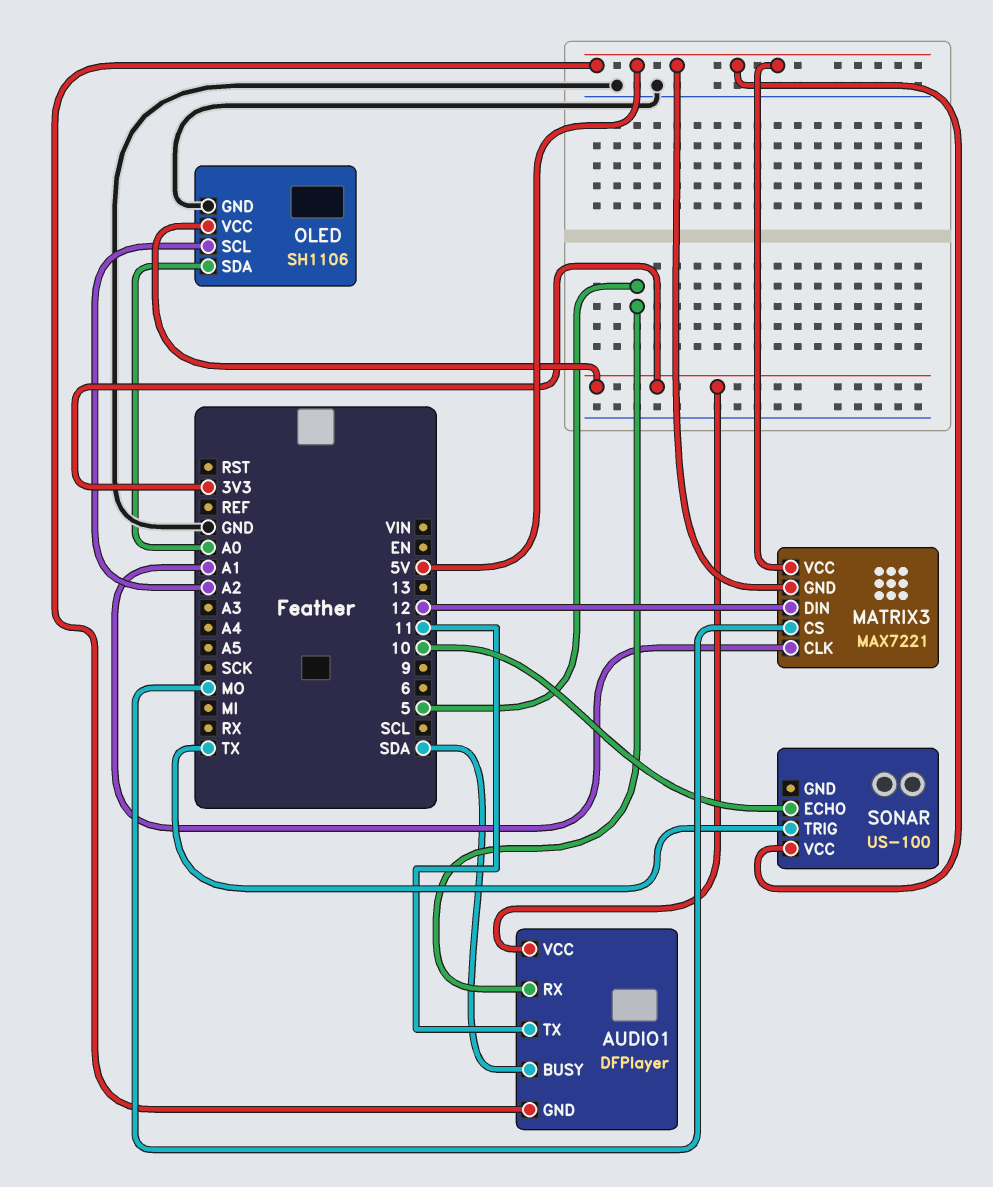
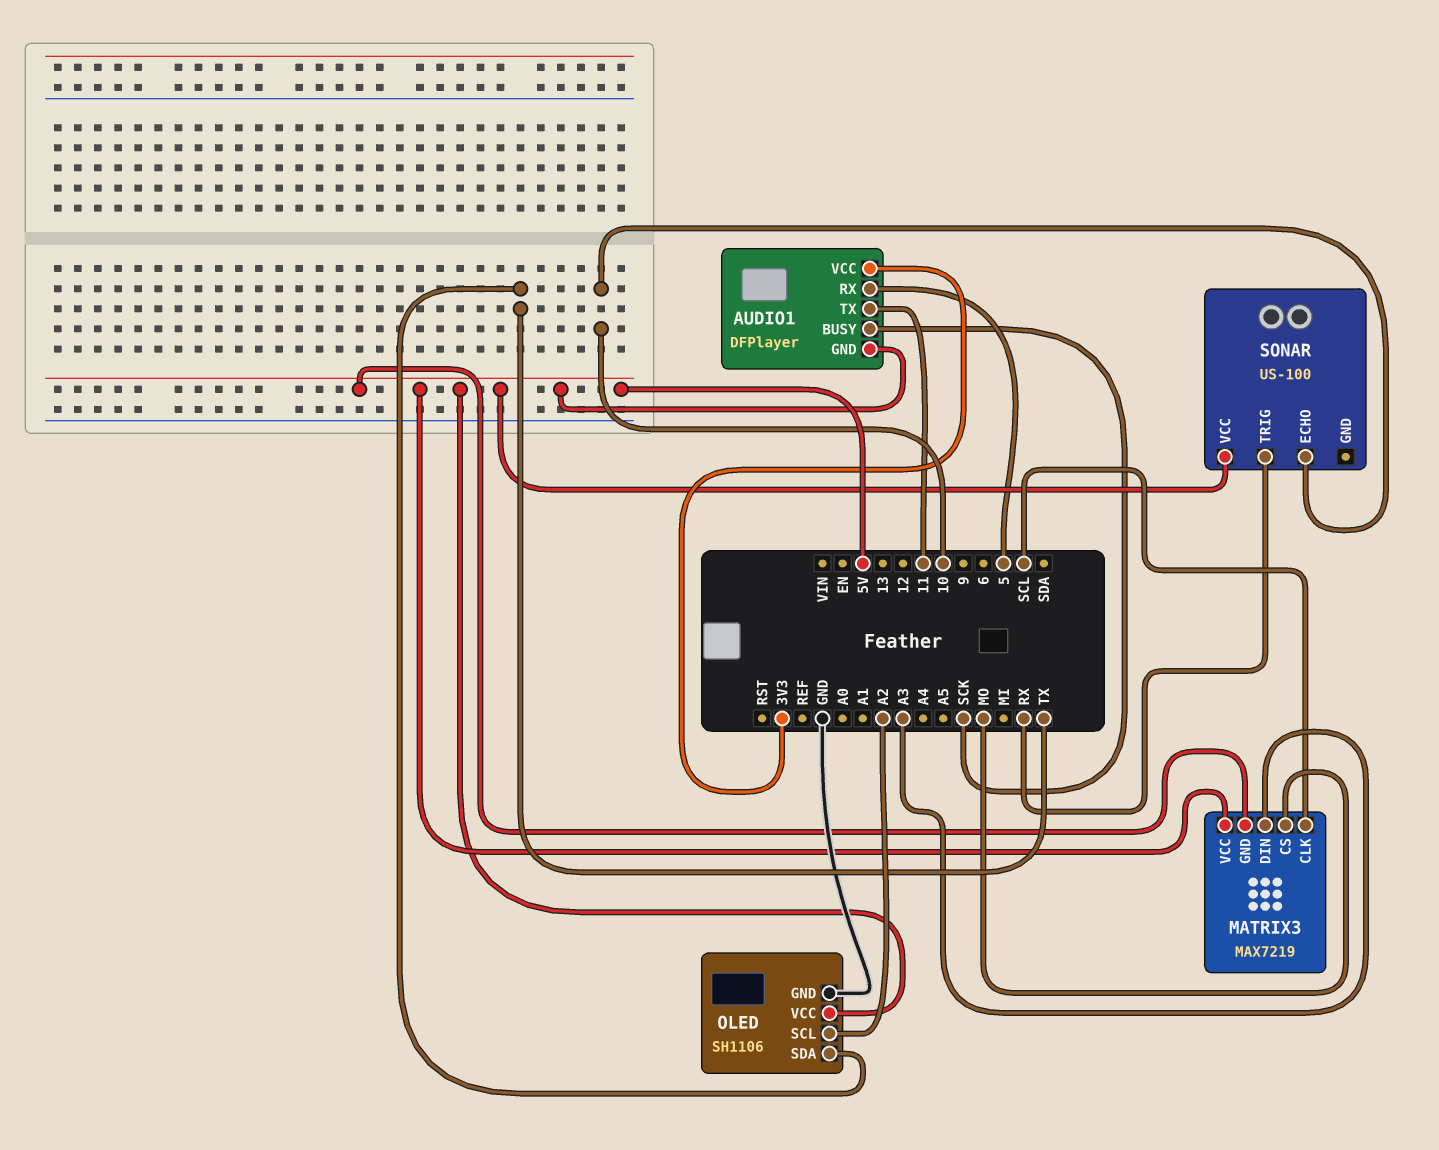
AUDIO1 pin BUSY: SDA -> SCK
MATRIX3: MAX7221 -> MAX7219
MATRIX3 pin CLK: A1 -> SCL
MATRIX3 pin DIN: 12 -> A3
OLED pin SDA: A0 -> TX
OLED pin VCC: 3V3 -> 5V
SONAR pin TRIG: TX -> RX

